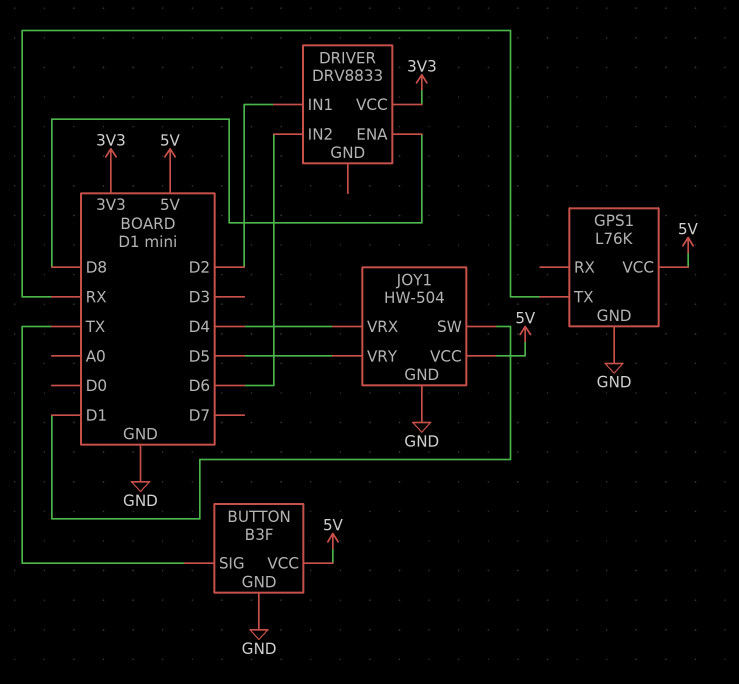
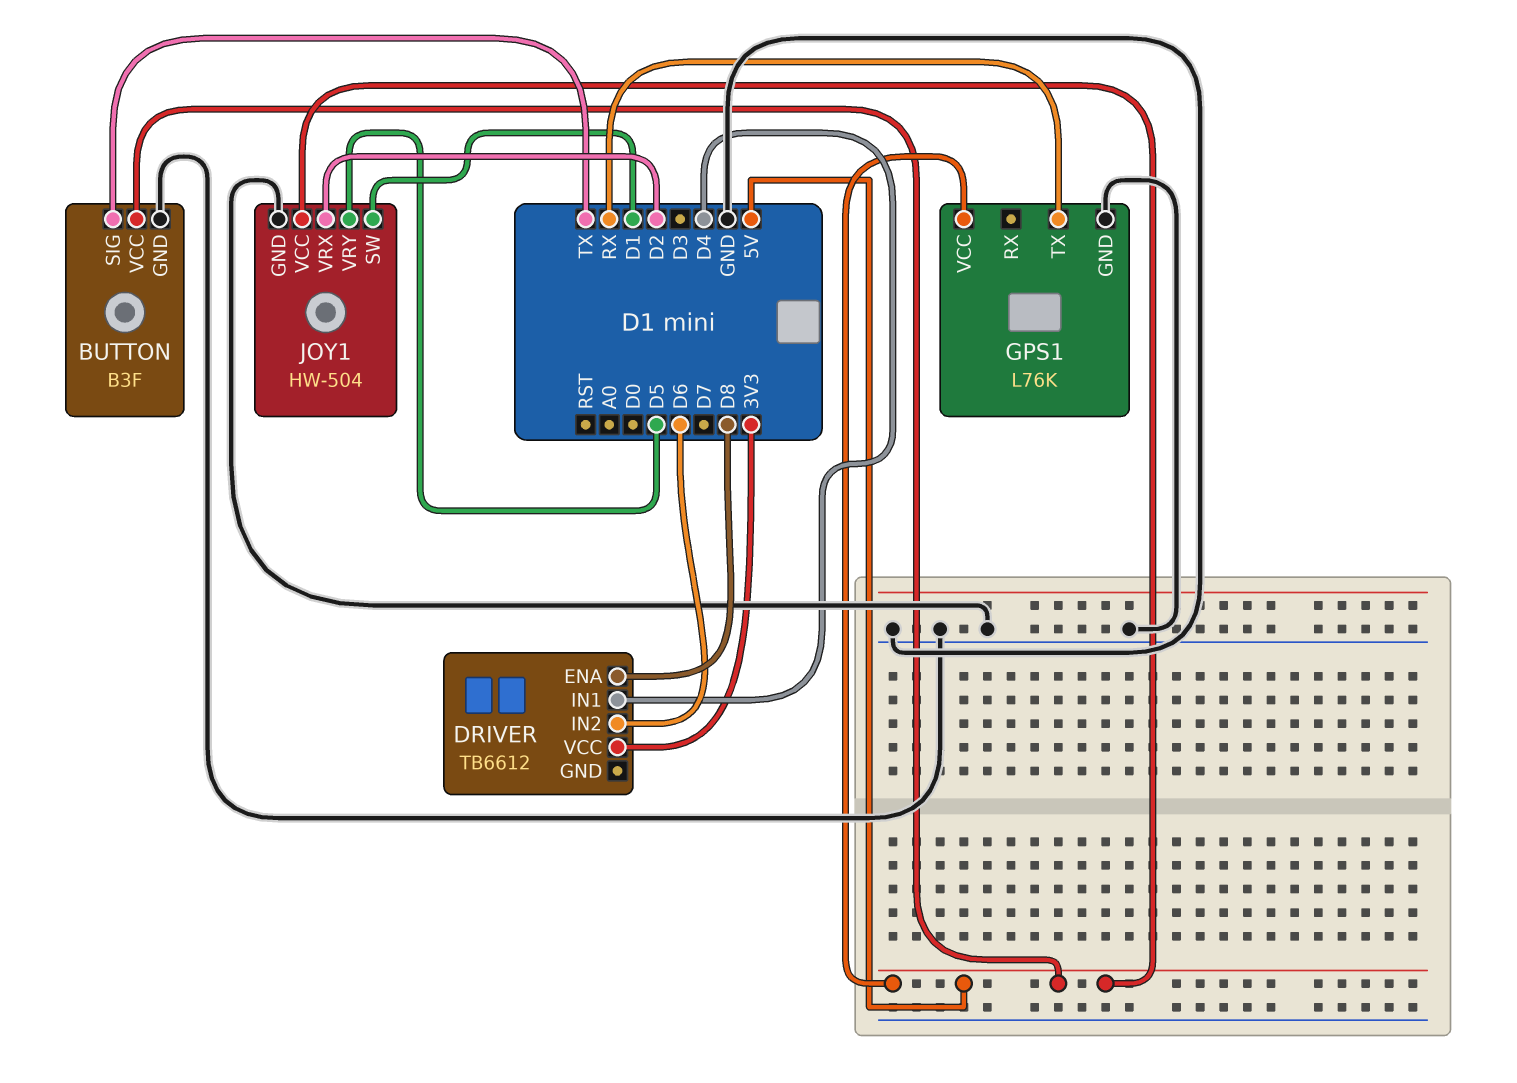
DRIVER: DRV8833 -> TB6612
DRIVER pin IN1: D2 -> D4
JOY1 pin VRX: D4 -> D2

